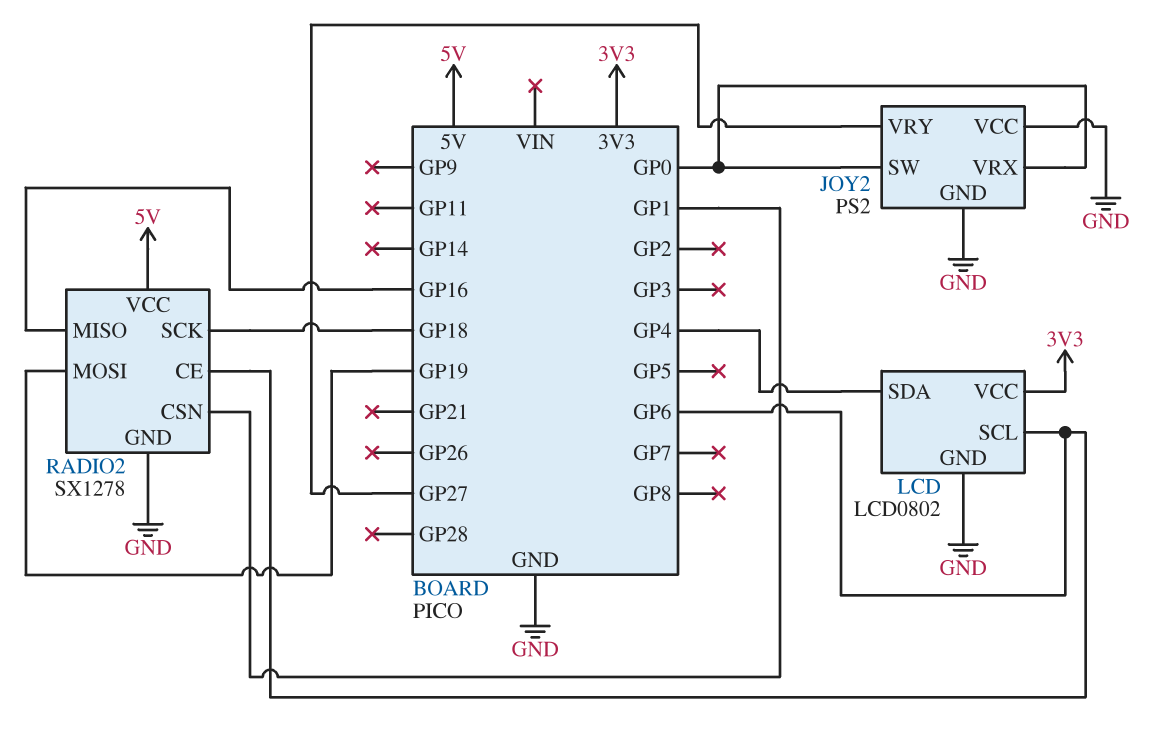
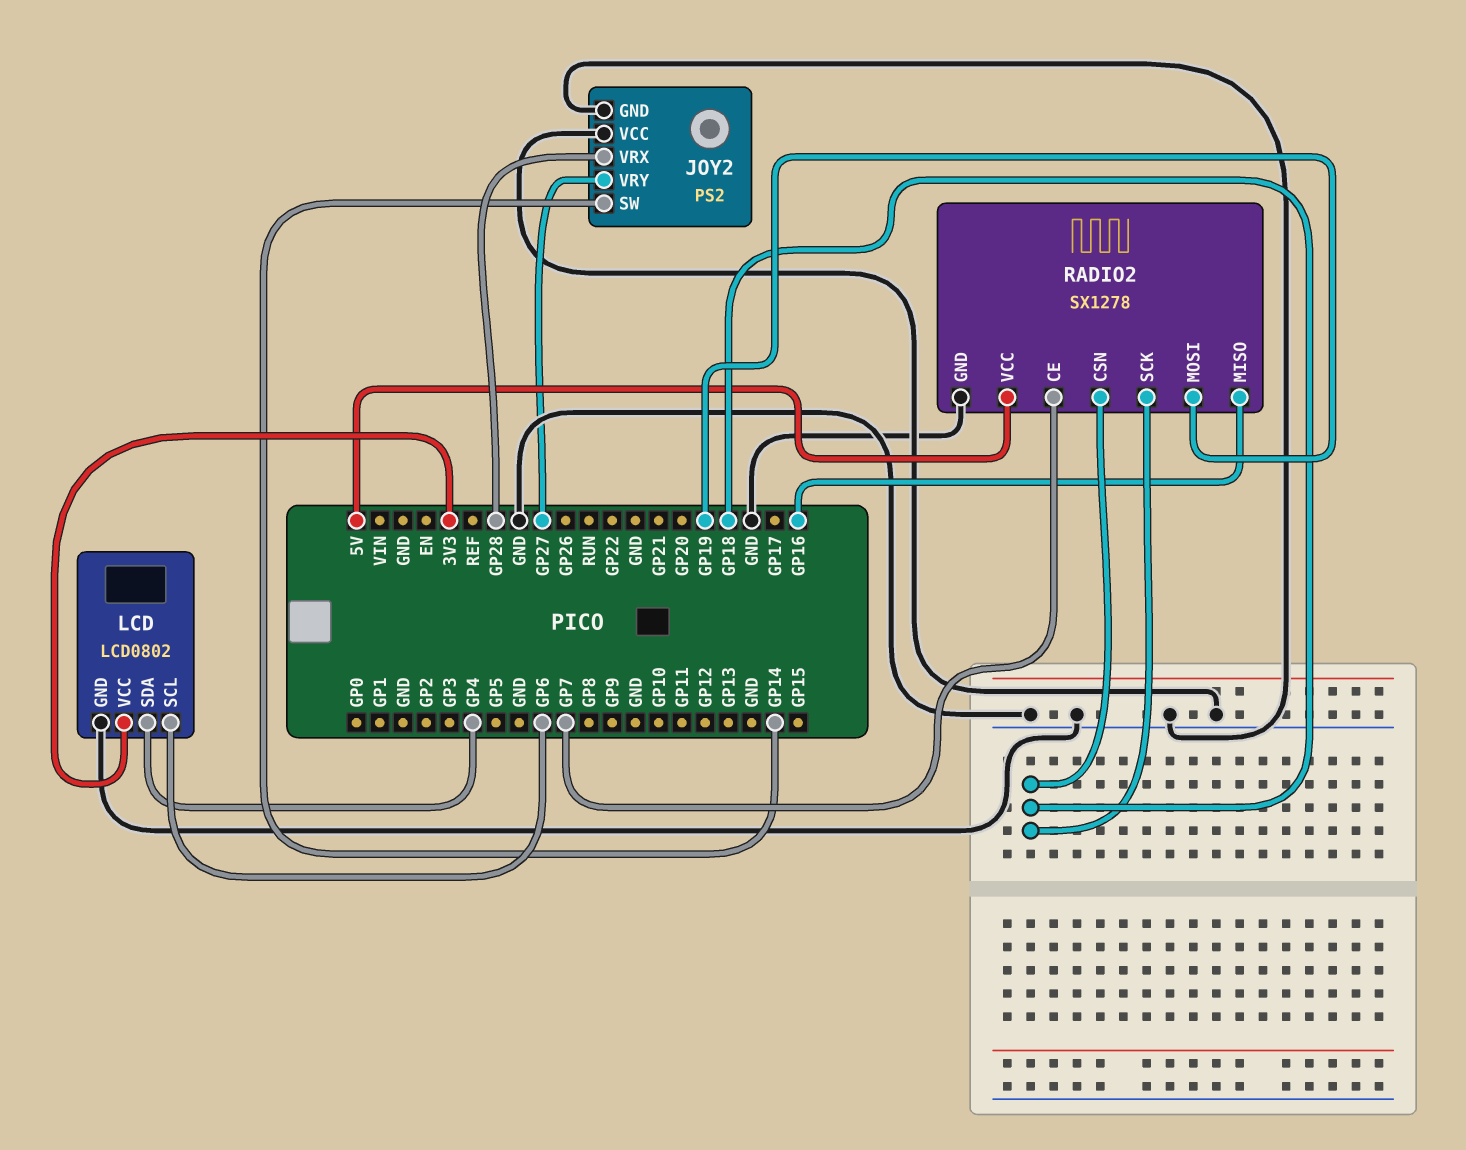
JOY2 pin SW: GP0 -> GP14
JOY2 pin VRX: GP0 -> GP28
RADIO2 pin CE: GP6 -> GP7
RADIO2 pin CSN: GP1 -> GP18

